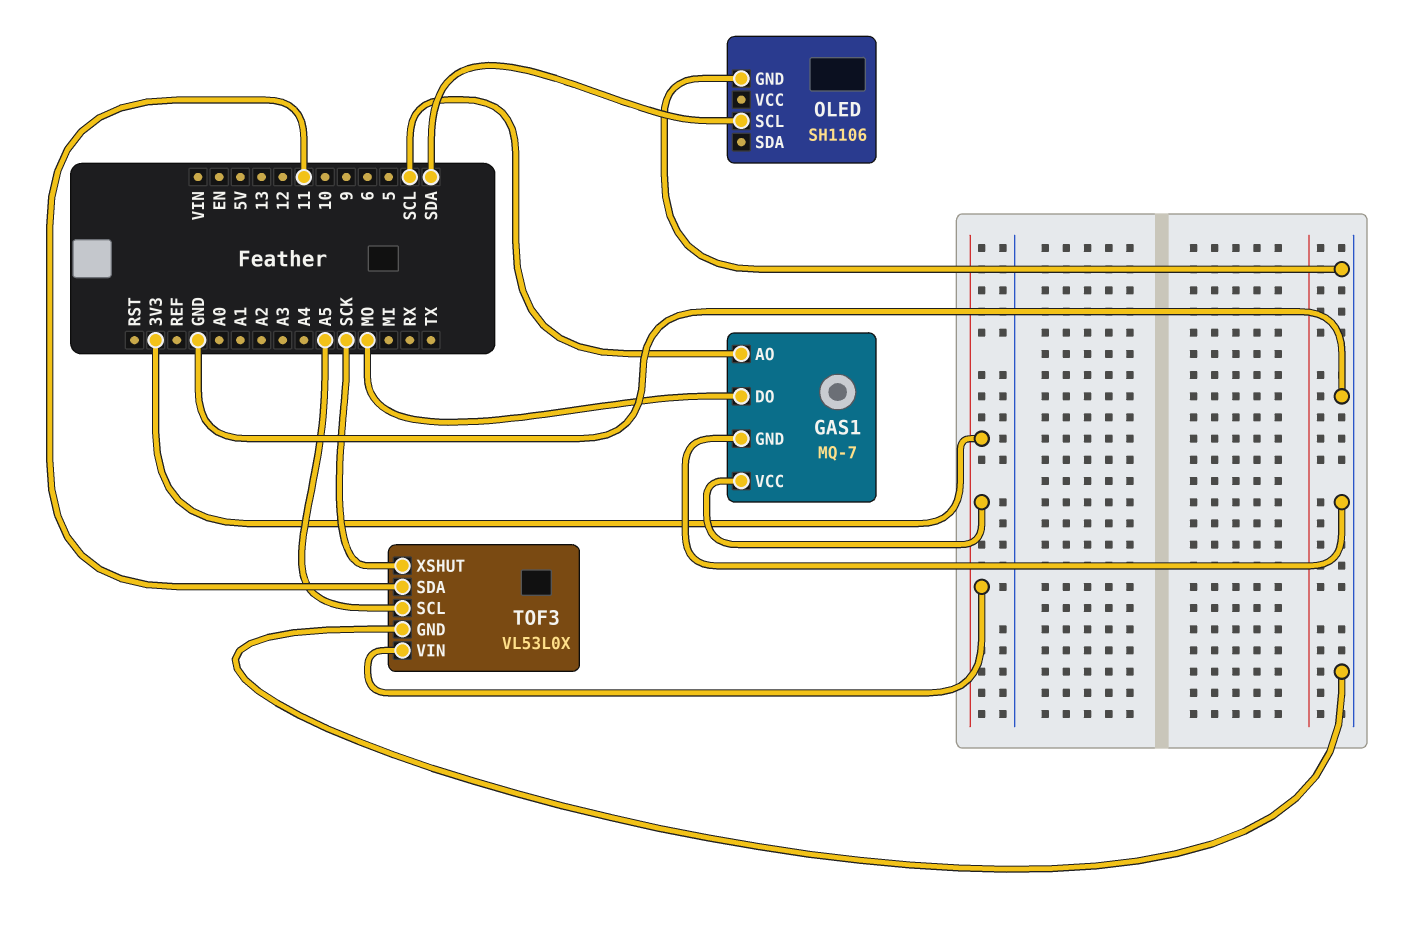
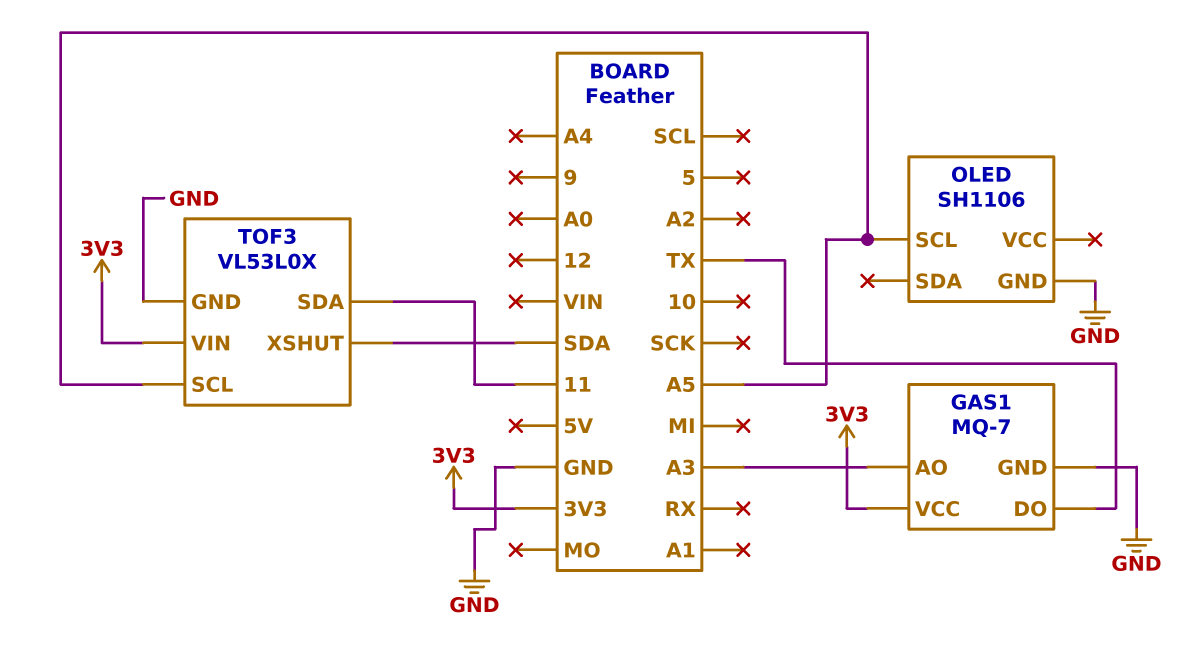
GAS1 pin AO: SCL -> A3
GAS1 pin DO: MO -> TX
OLED pin SCL: SDA -> A5
TOF3 pin XSHUT: SCK -> SDA

